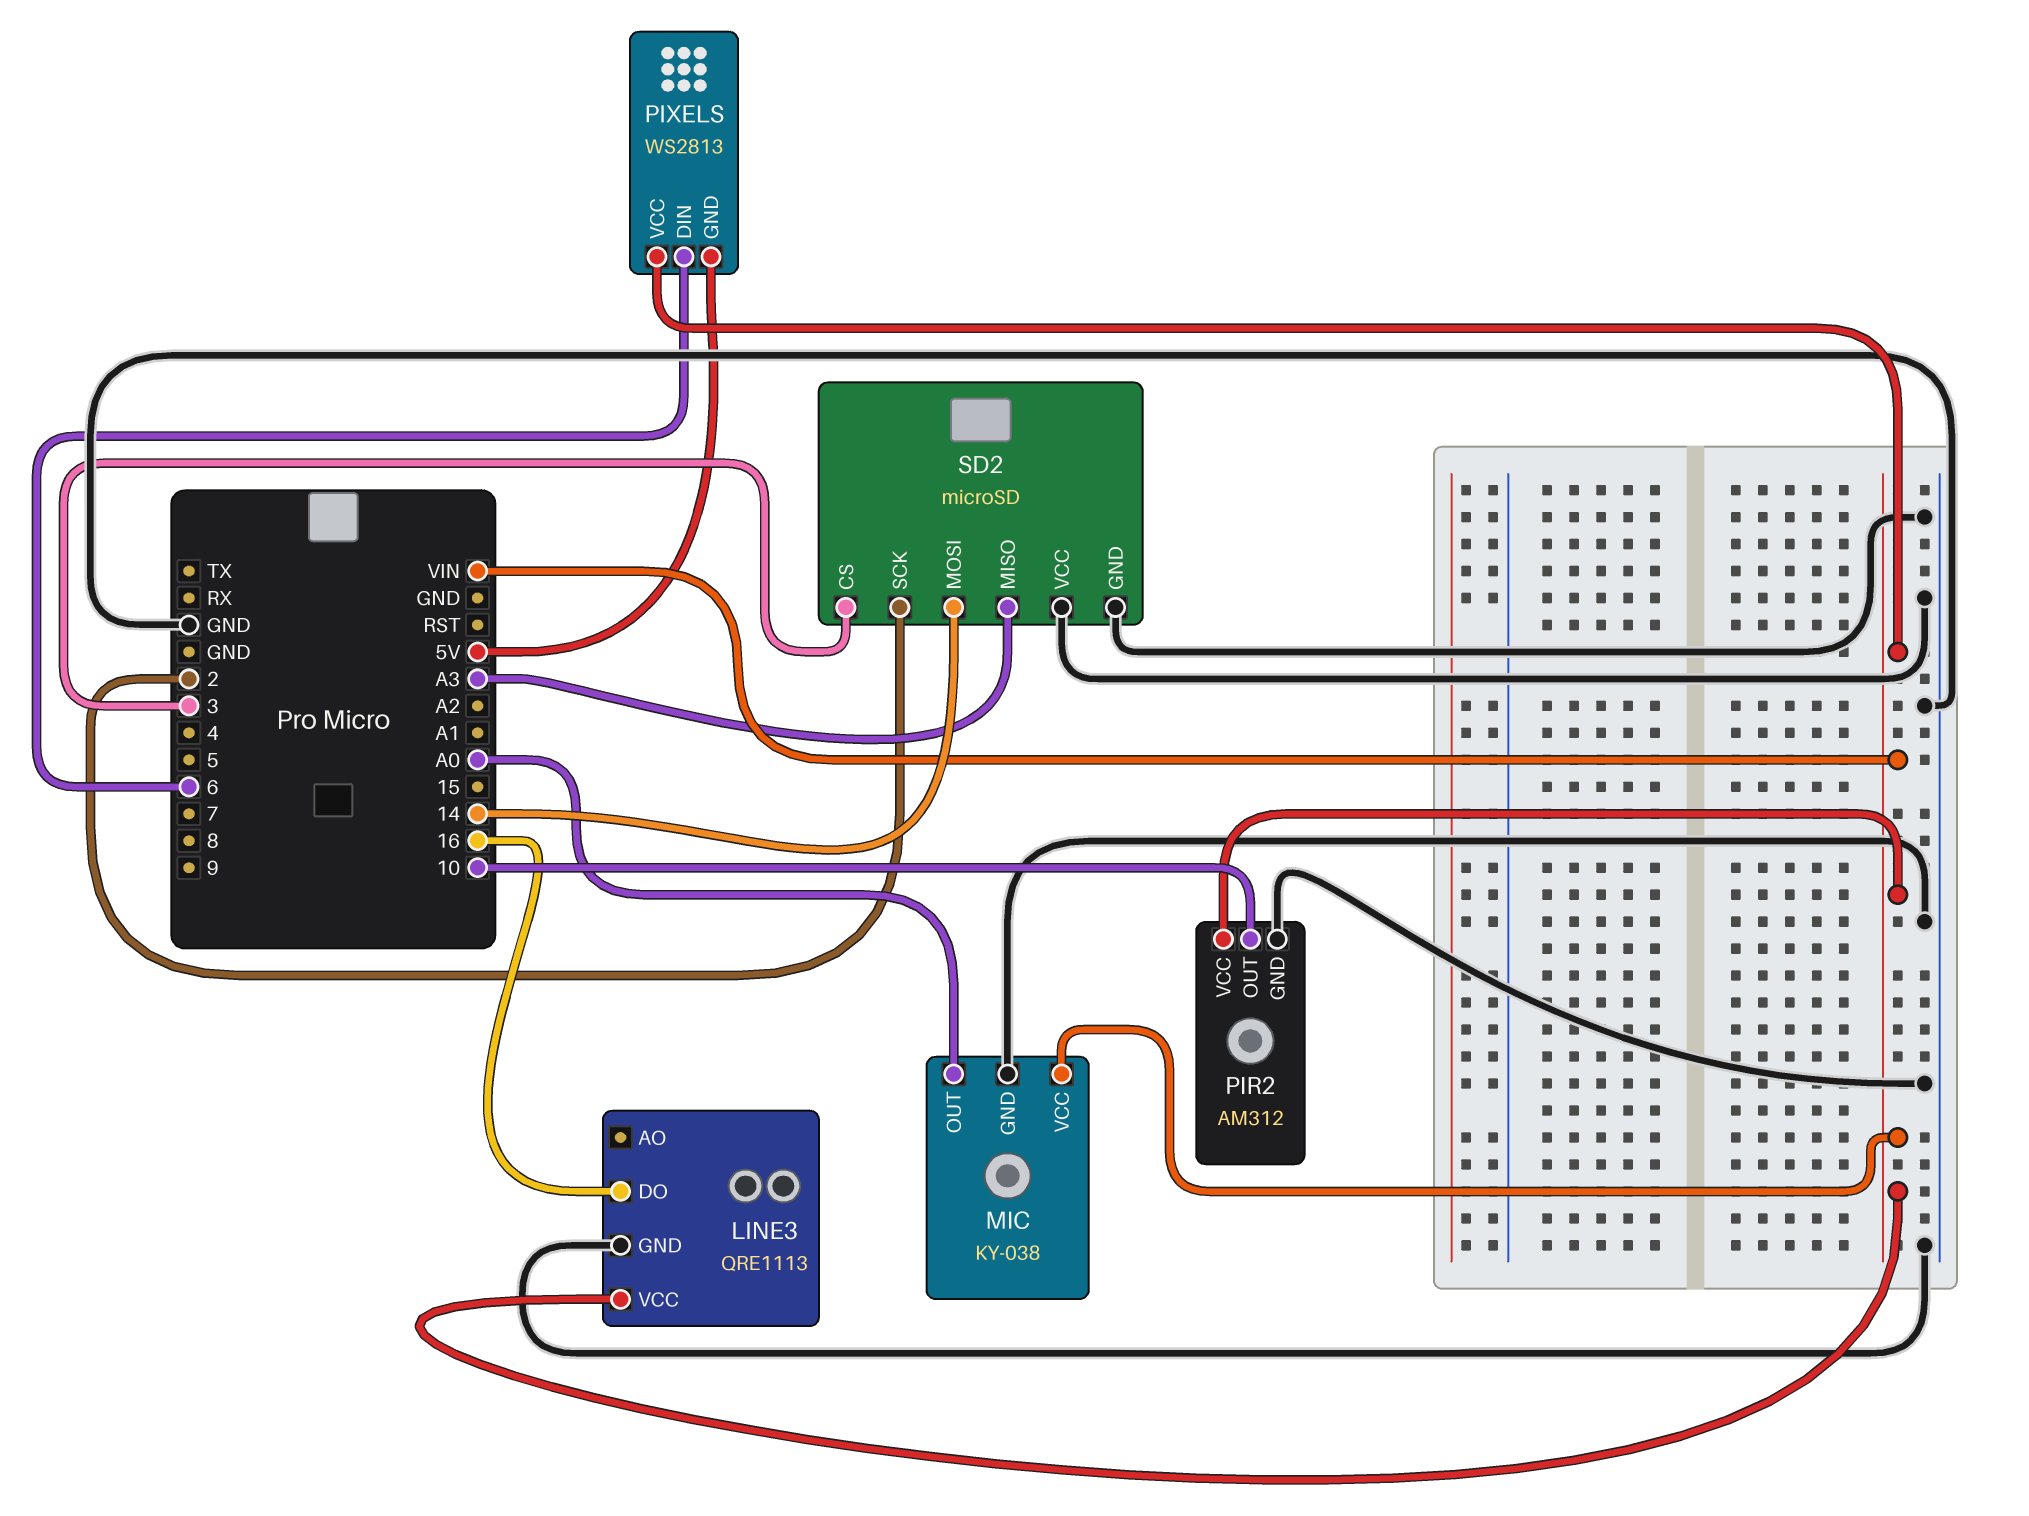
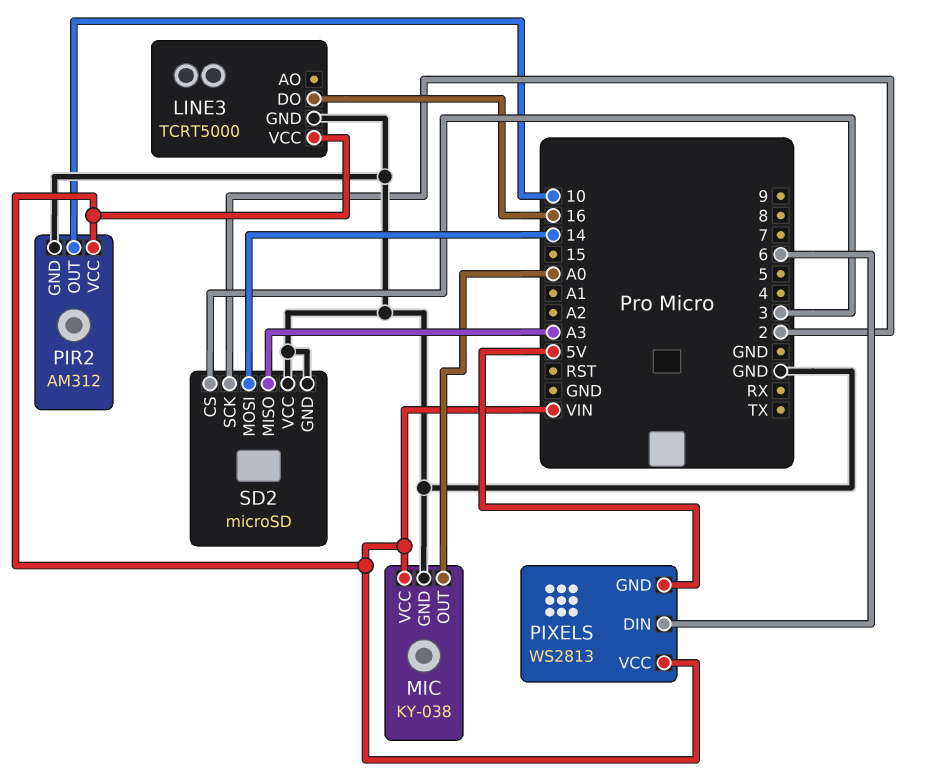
LINE3: QRE1113 -> TCRT5000

